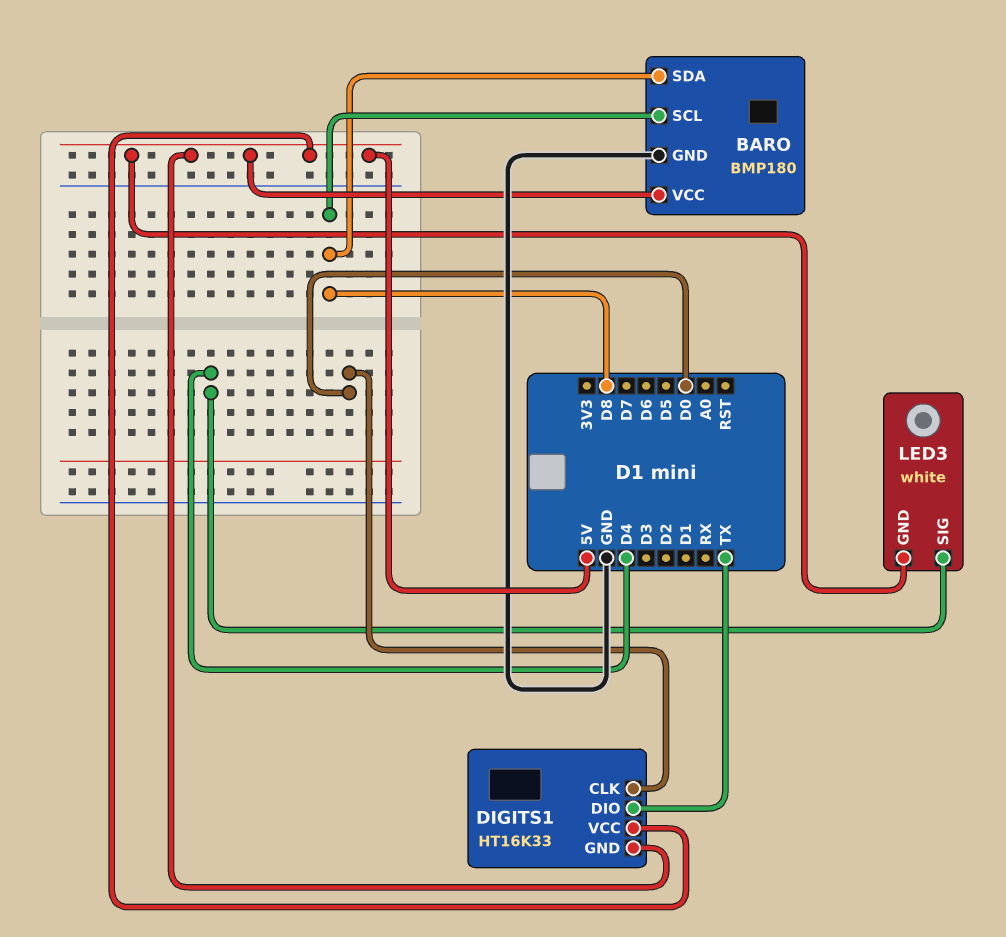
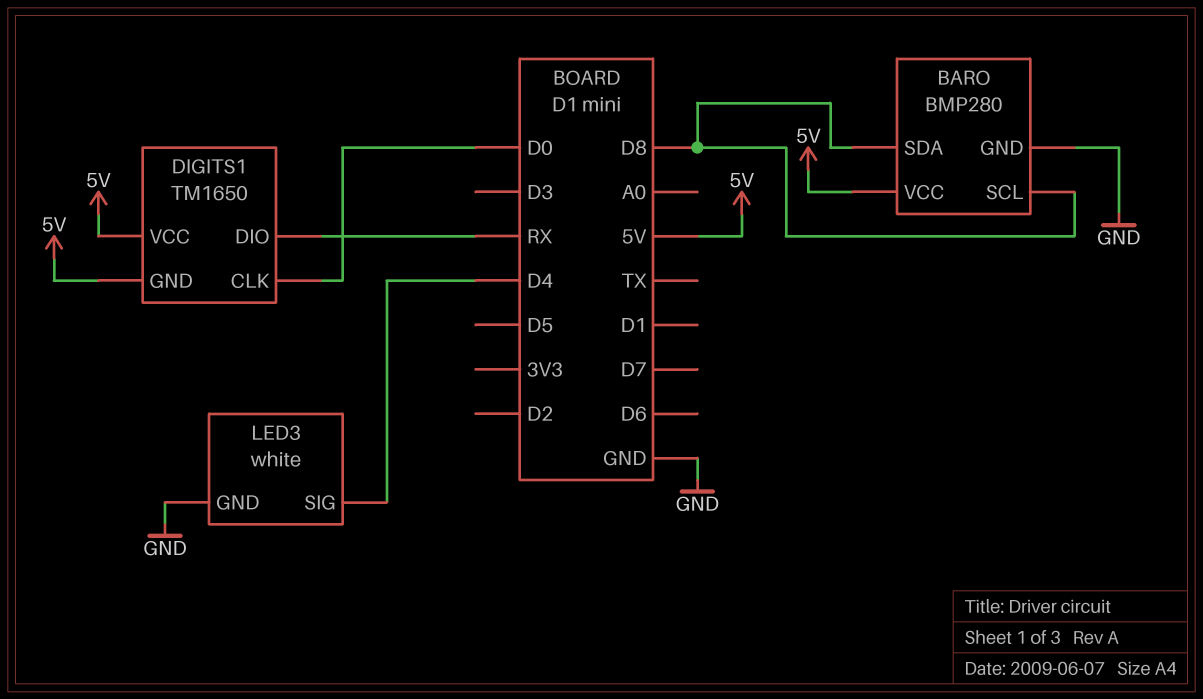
BARO: BMP180 -> BMP280
DIGITS1: HT16K33 -> TM1650
DIGITS1 pin DIO: TX -> RX
LED3 pin GND: 5V -> GND

